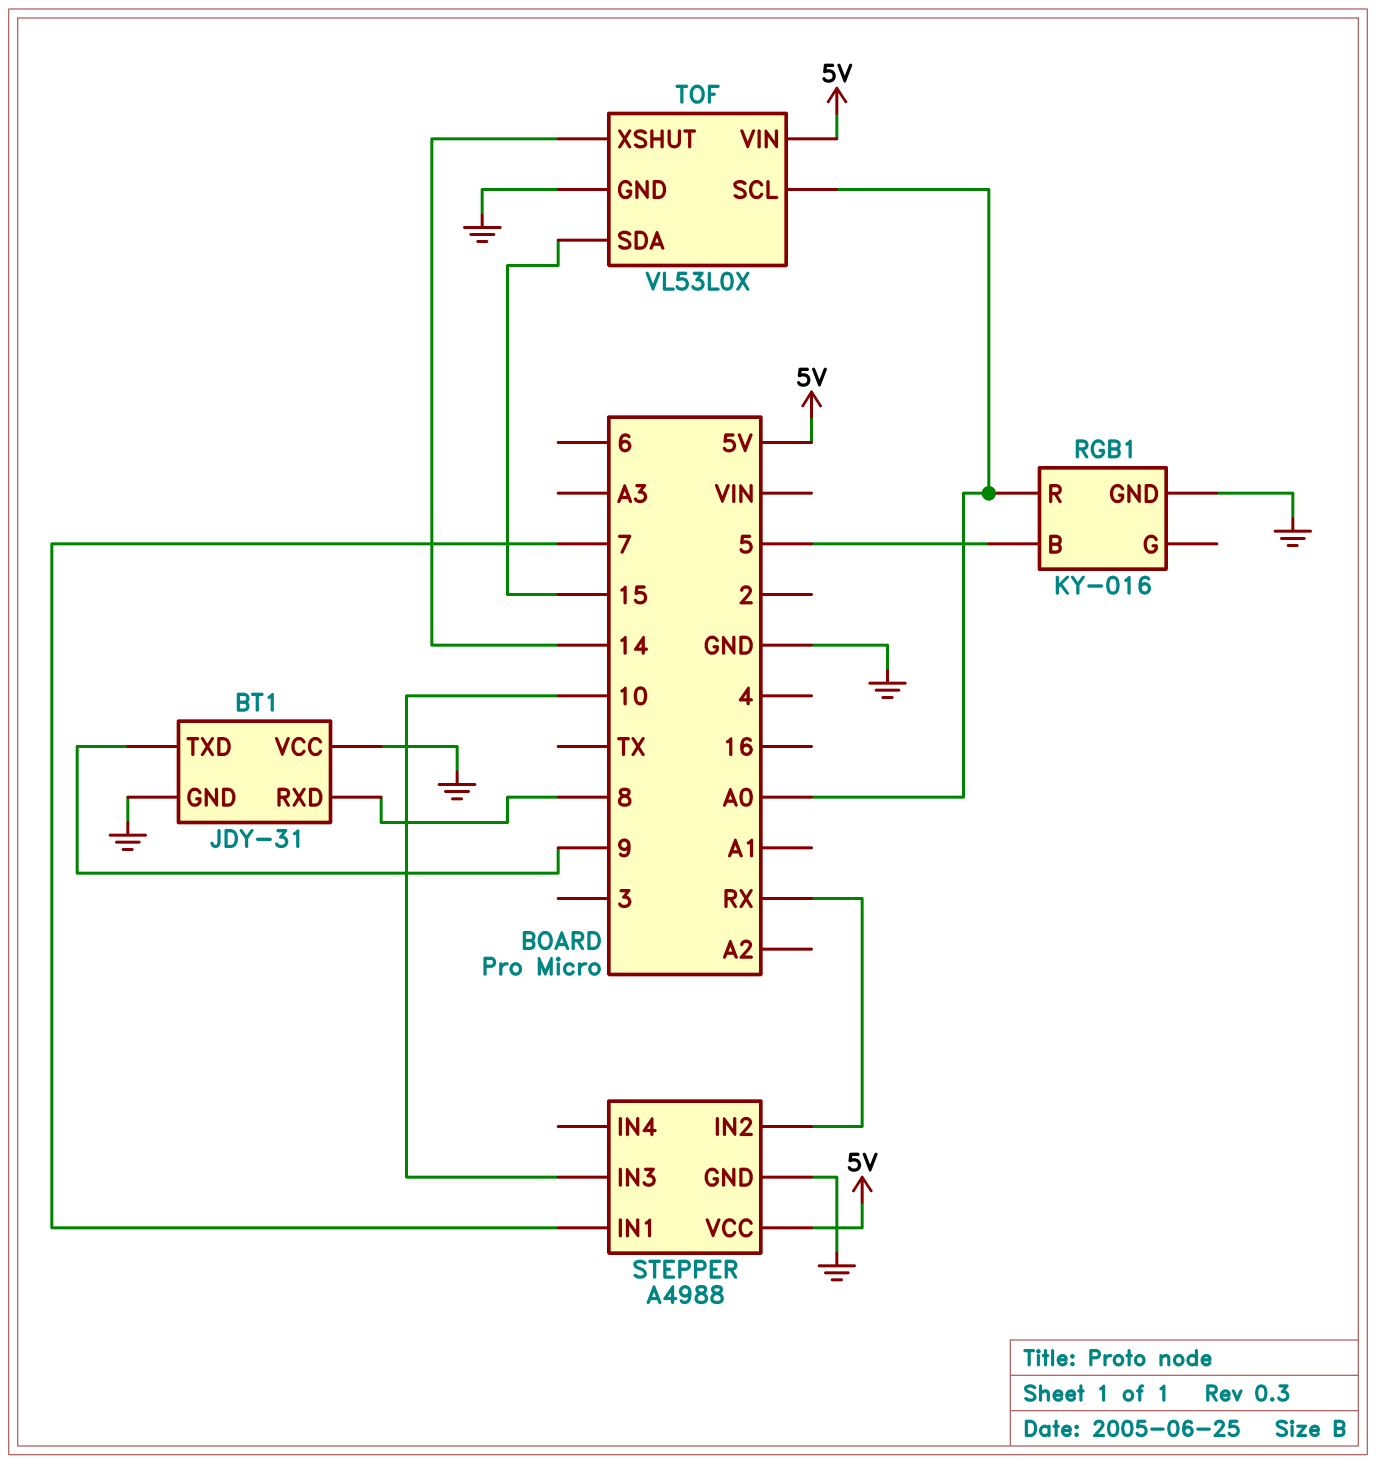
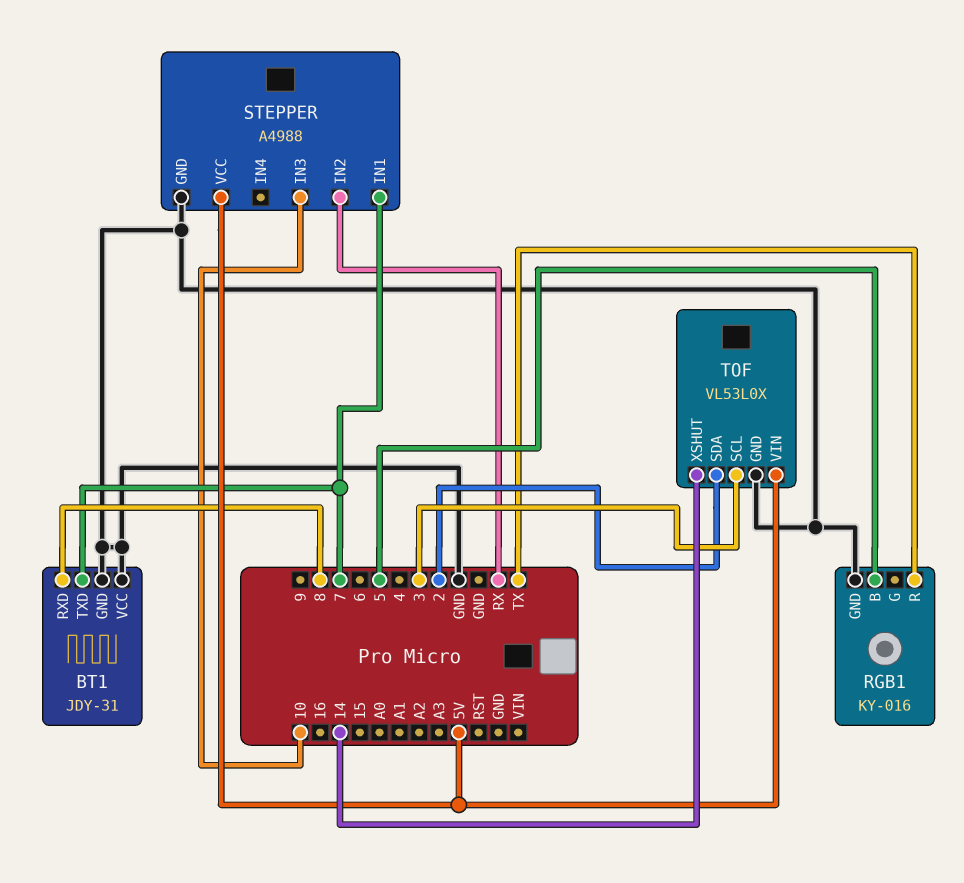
BT1 pin TXD: 9 -> 7
RGB1 pin R: A0 -> TX
TOF pin SCL: A0 -> 3
TOF pin SDA: 15 -> 2

